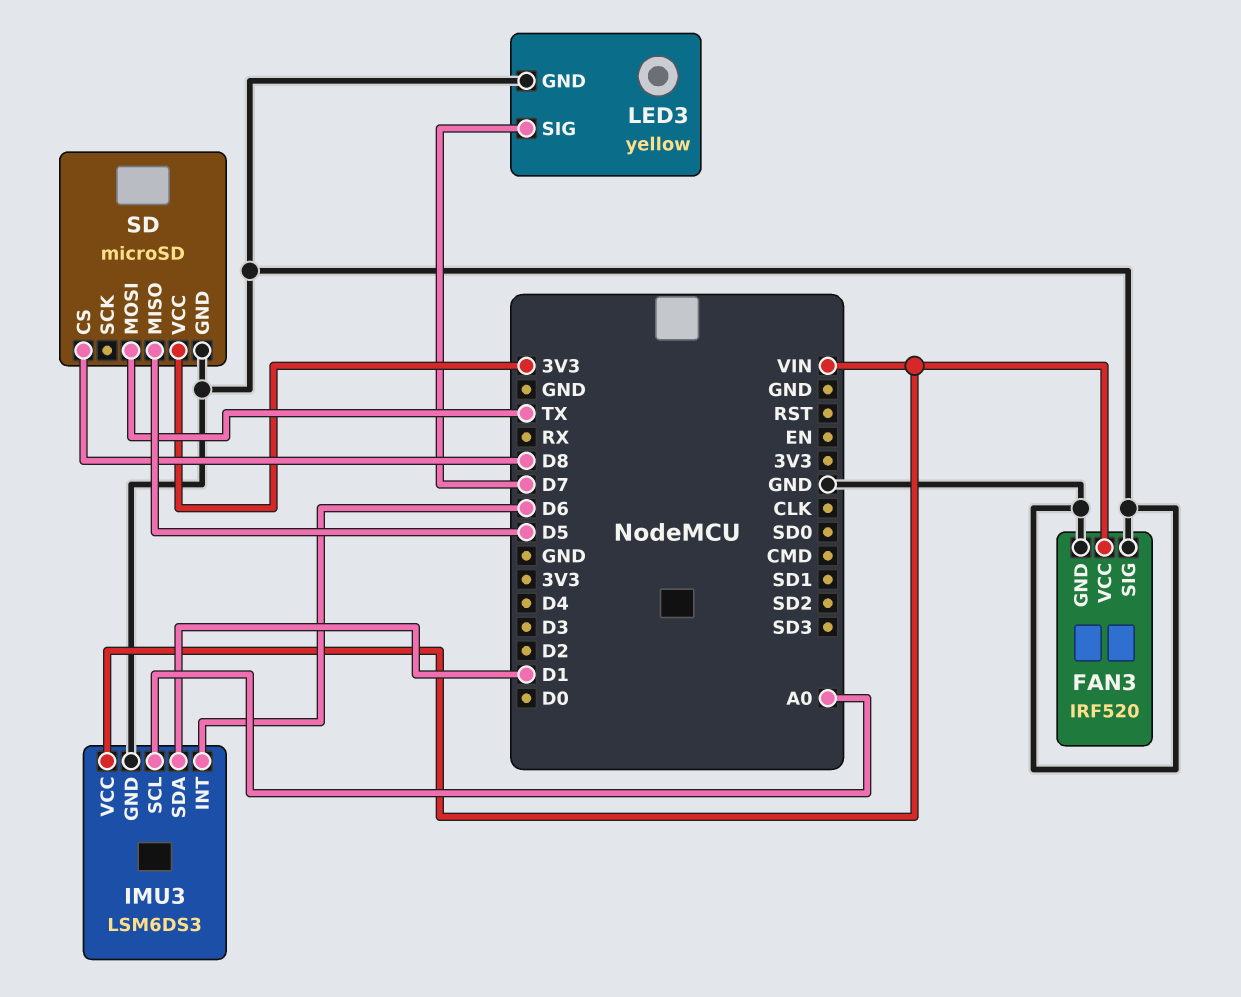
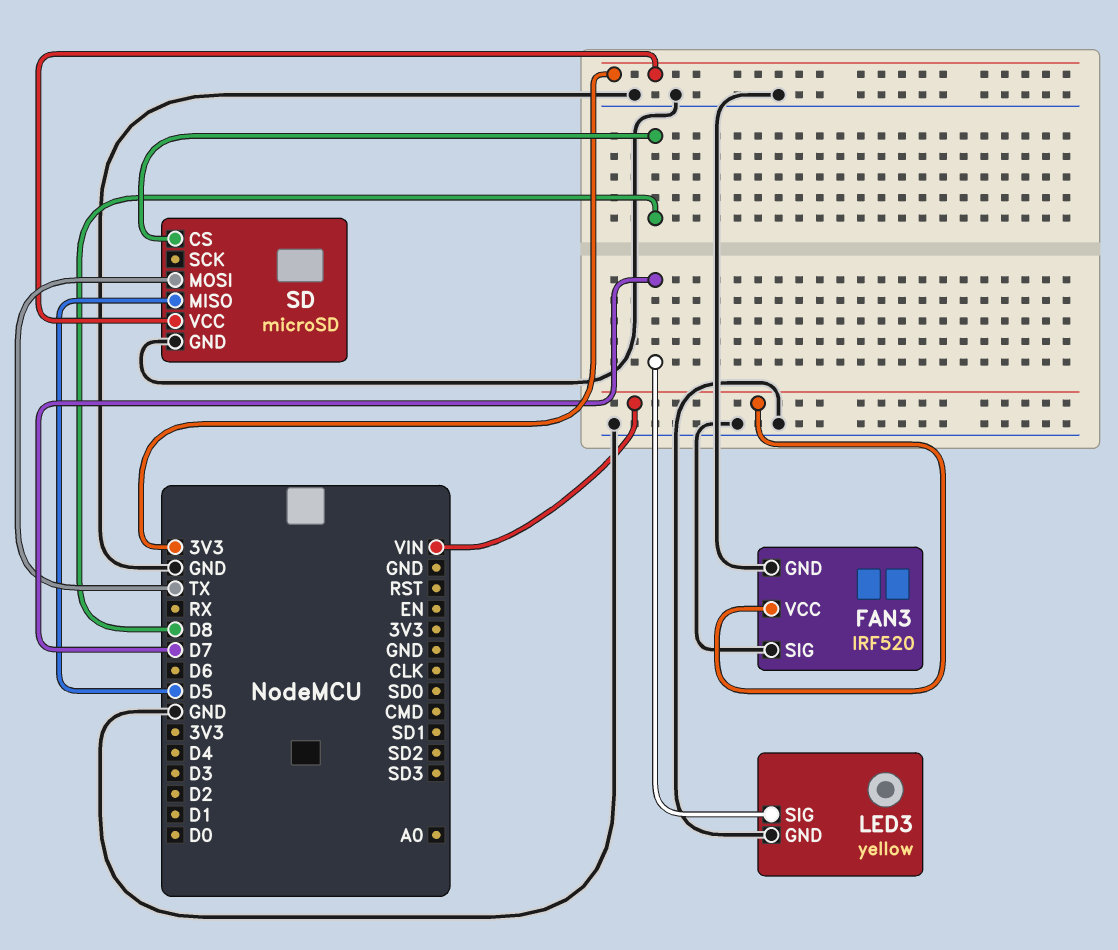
IMU3: LSM6DS3 -> none
IMU3 pin GND: GND -> none
IMU3 pin INT: D6 -> none
IMU3 pin SCL: A0 -> none
IMU3 pin SDA: D1 -> none
IMU3 pin VCC: VIN -> none

